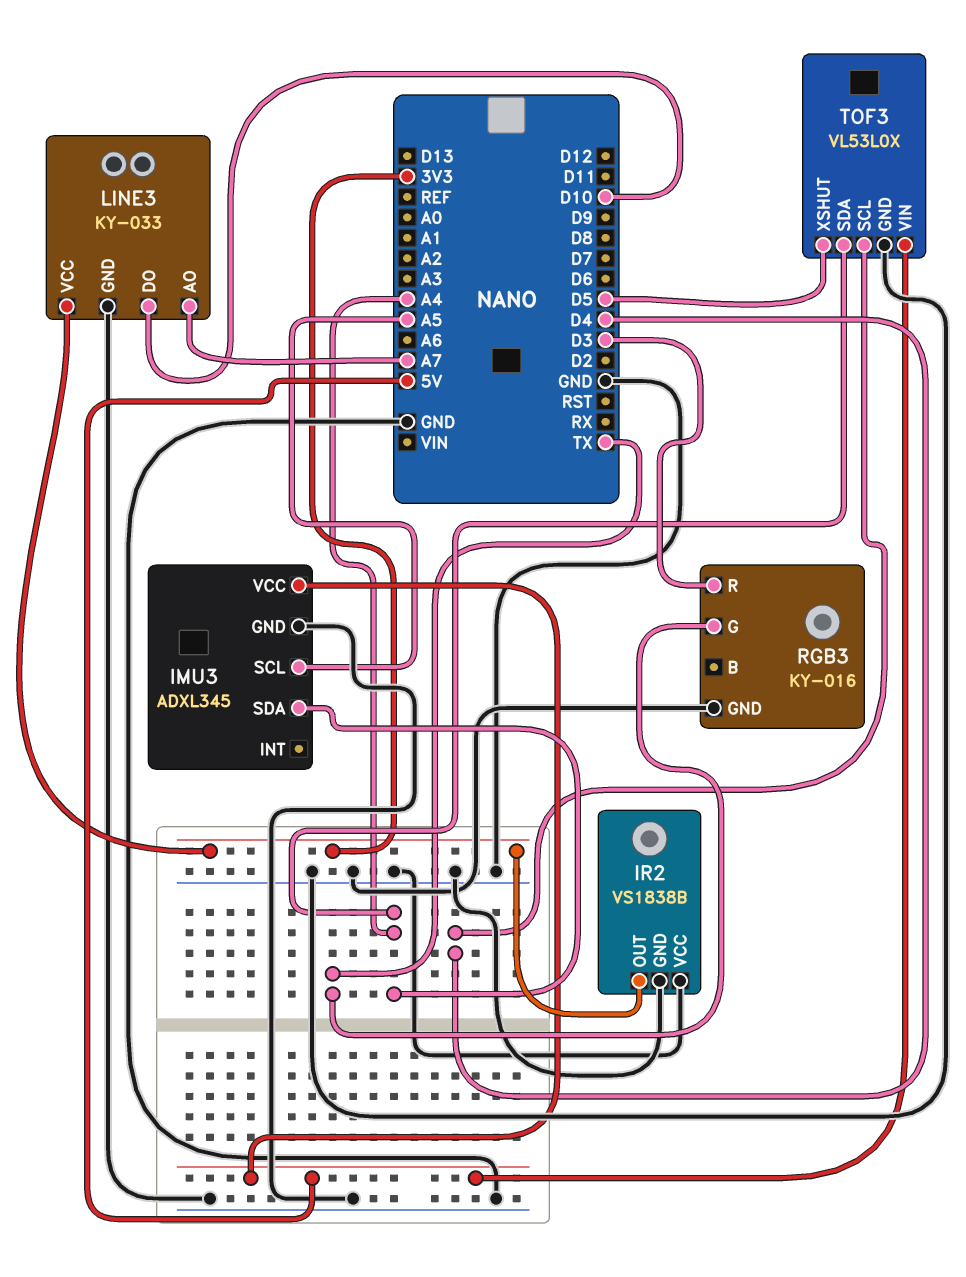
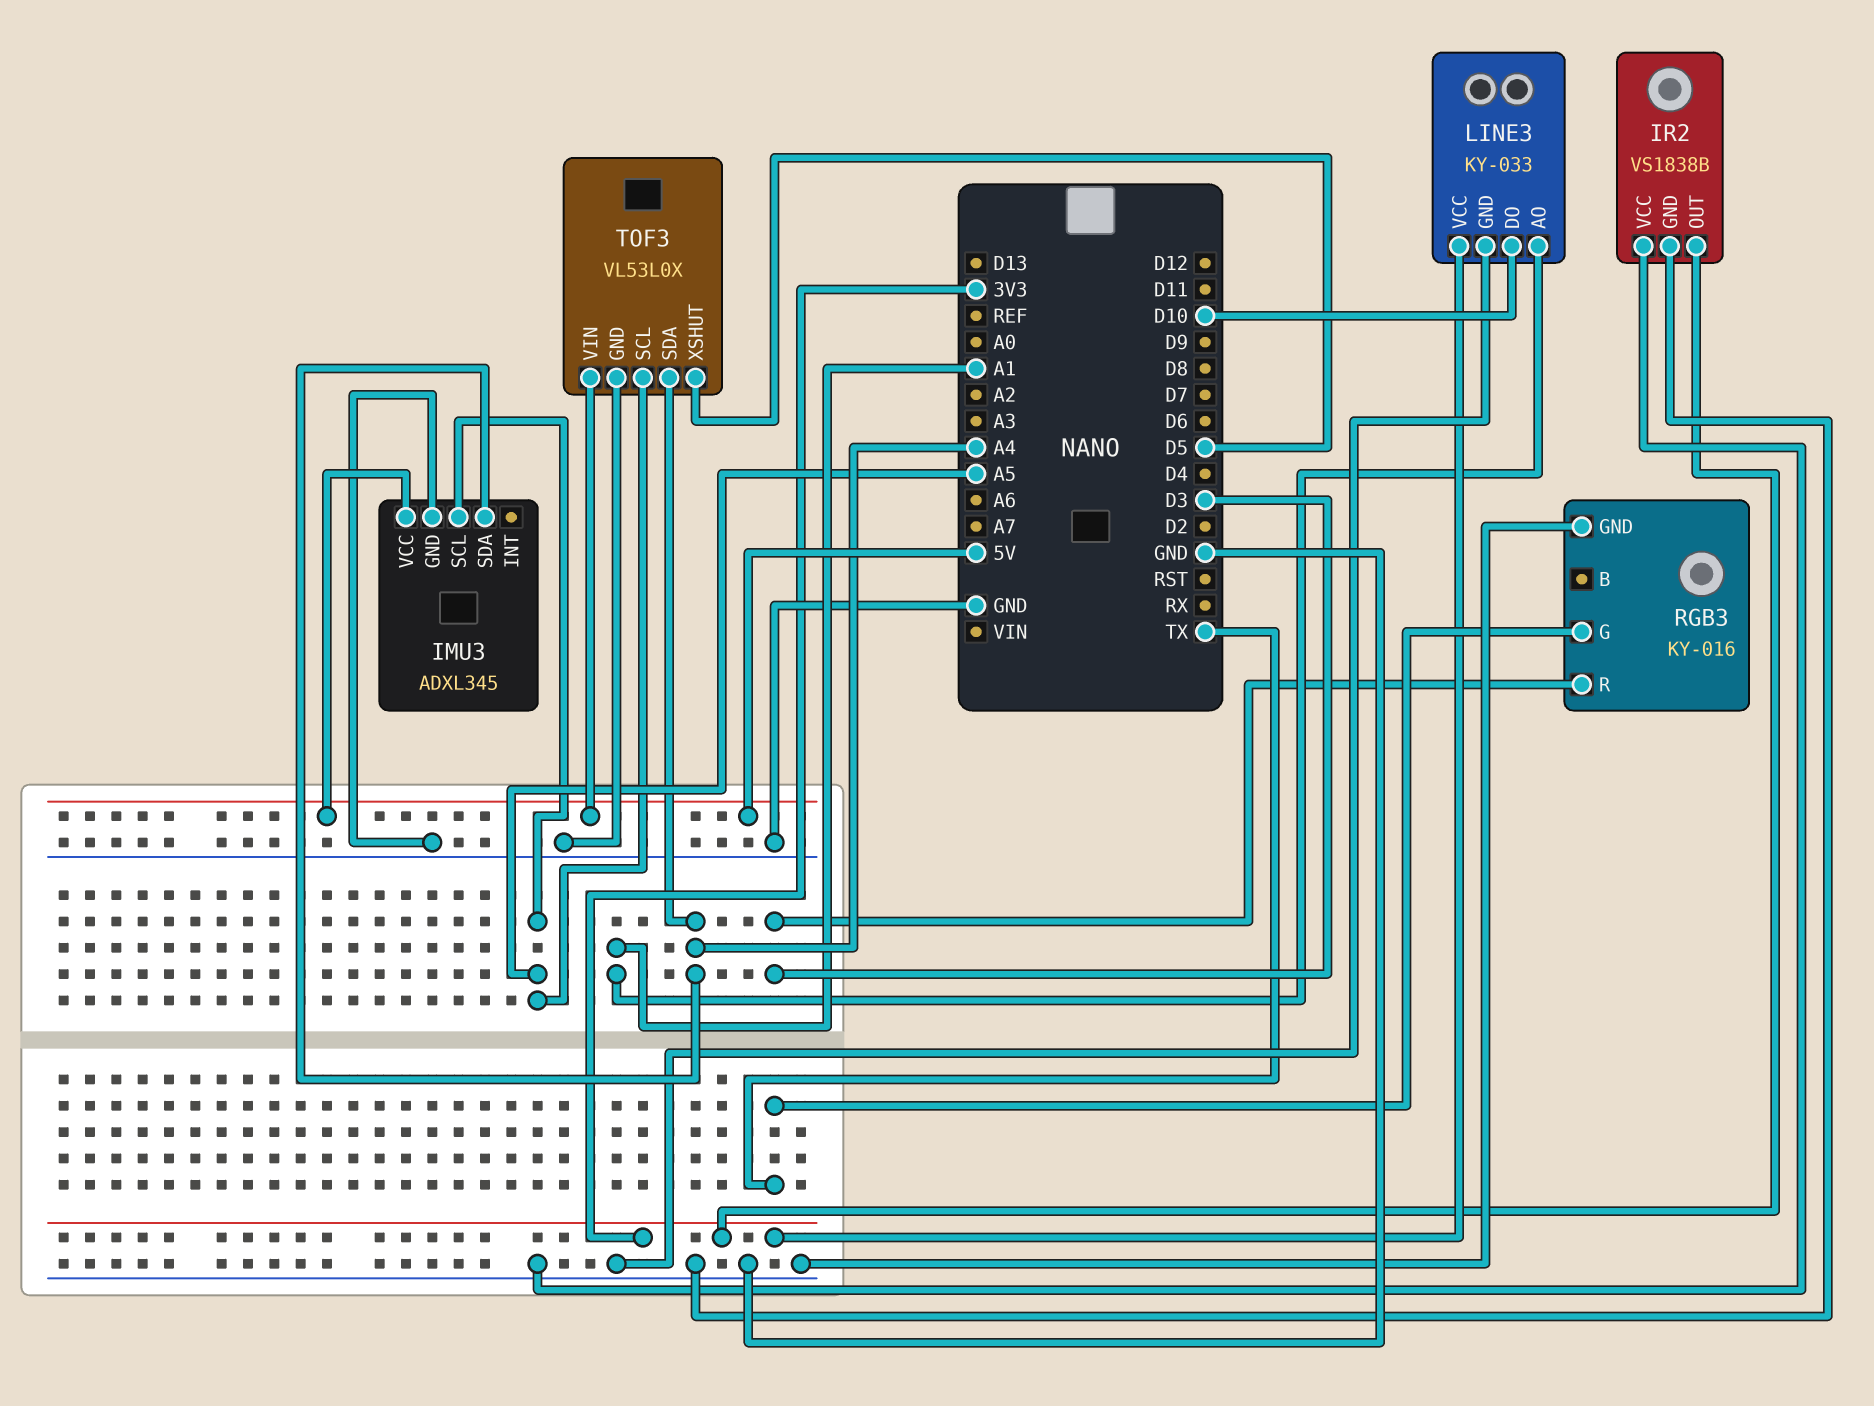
LINE3 pin AO: A7 -> A1
TOF3 pin SCL: D4 -> A5

